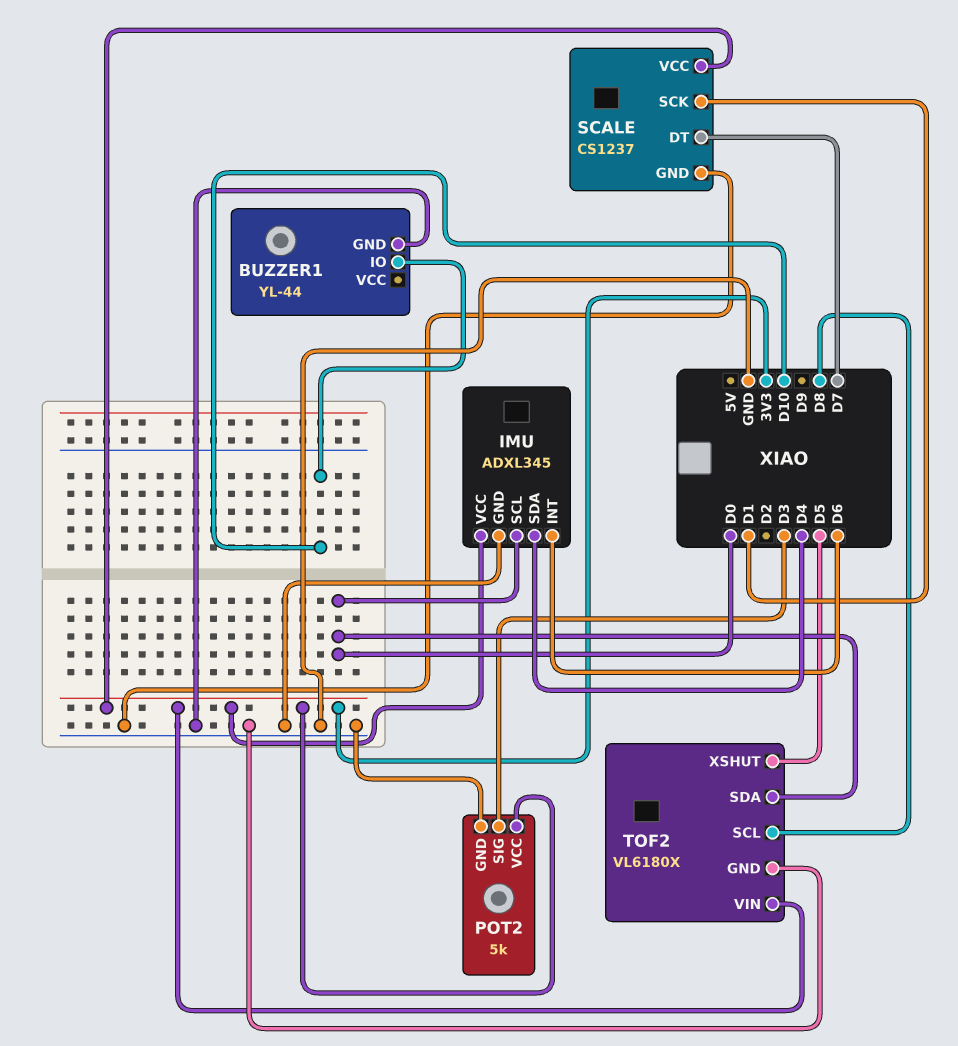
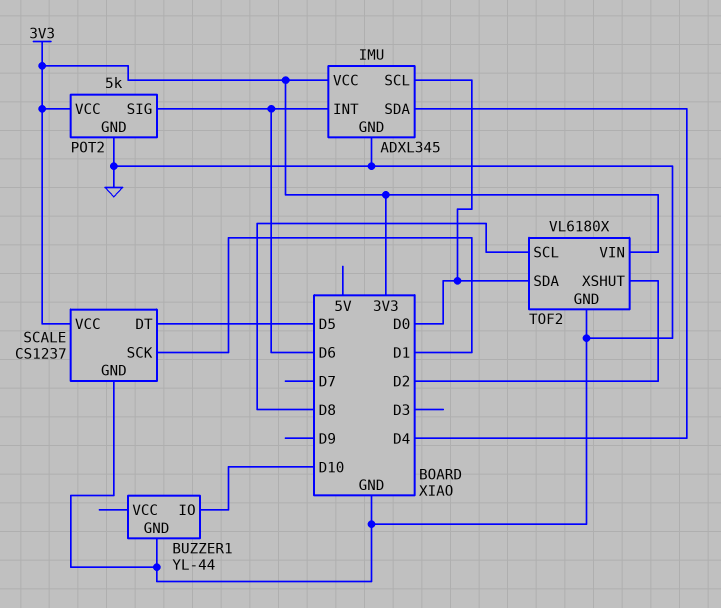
POT2 pin SIG: D3 -> D6
SCALE pin DT: D7 -> D5
TOF2 pin XSHUT: D5 -> D2

